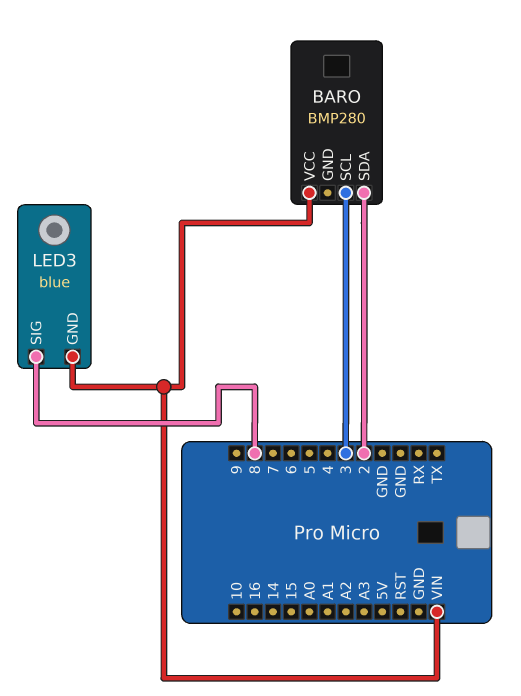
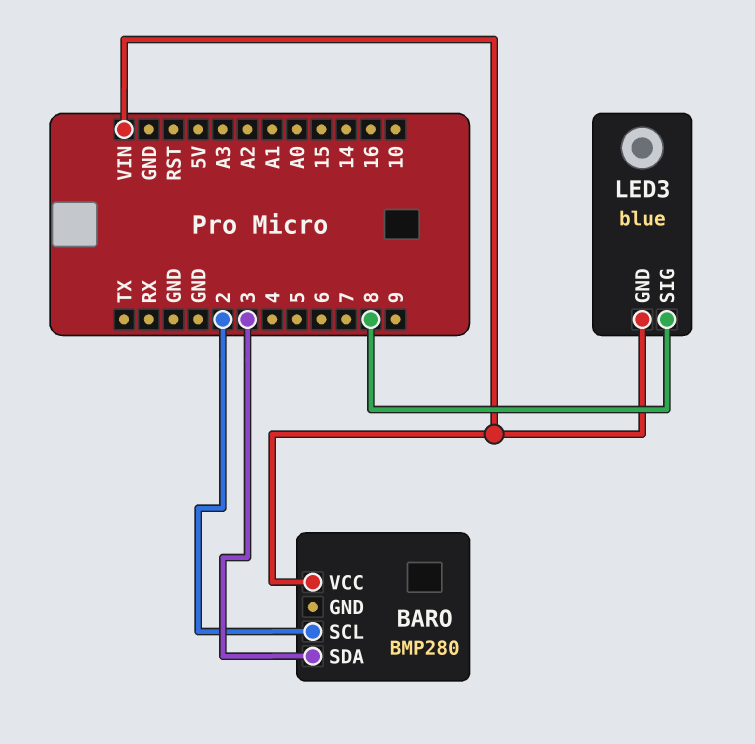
BARO pin SCL: 3 -> 2
BARO pin SDA: 2 -> 3

